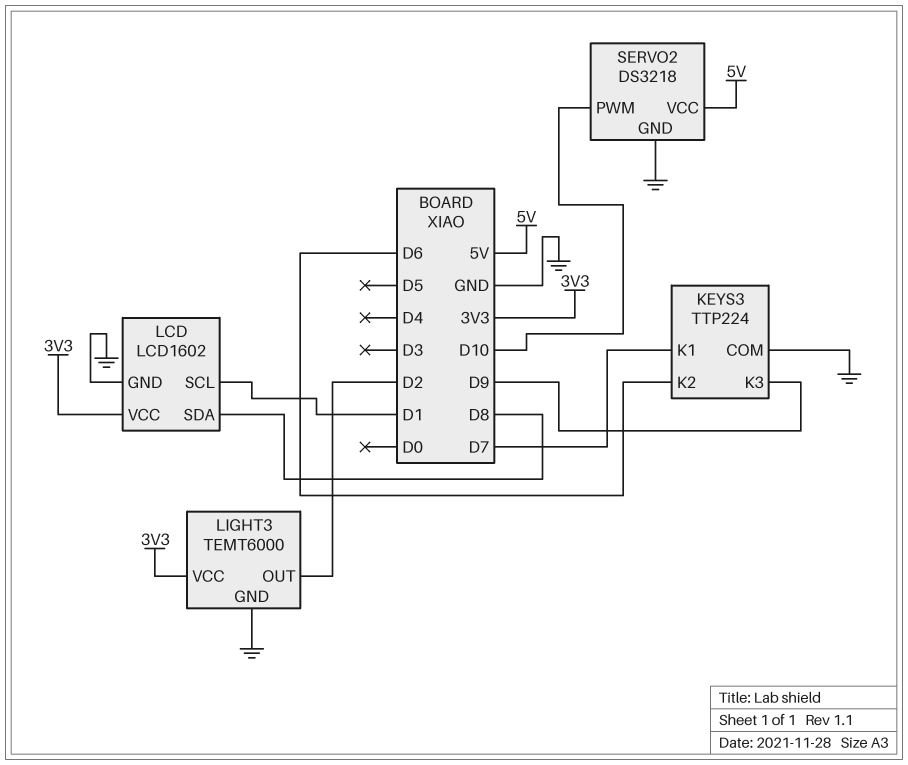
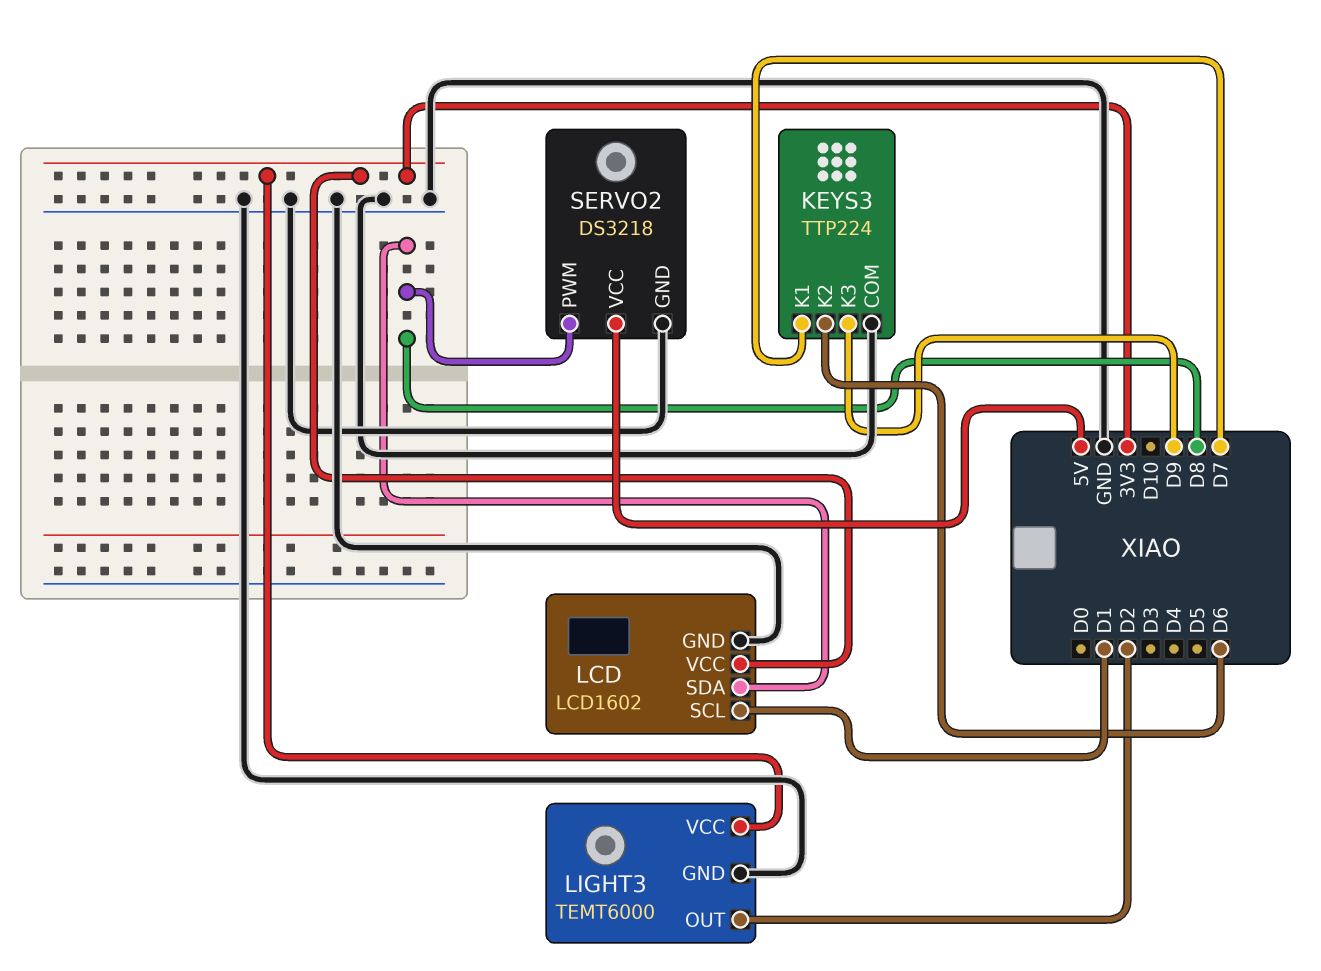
SERVO2 pin PWM: D10 -> D8

